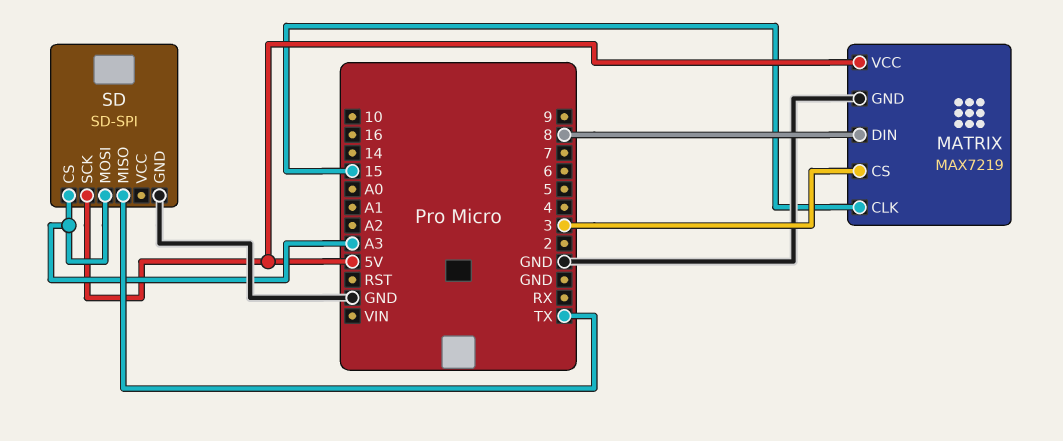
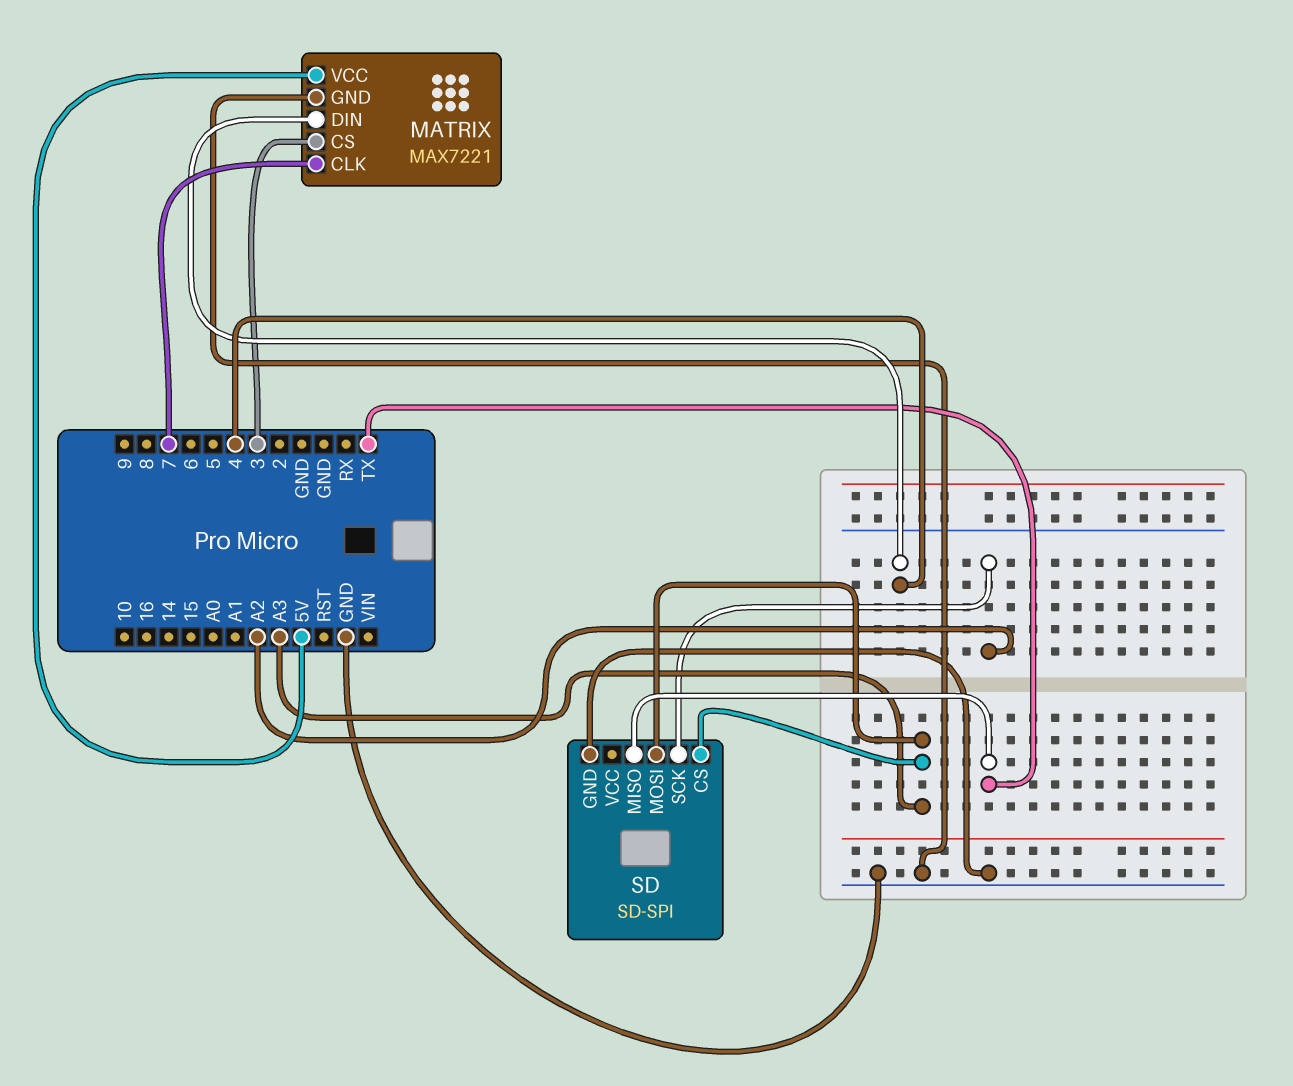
MATRIX: MAX7219 -> MAX7221
MATRIX pin CLK: 15 -> 7
MATRIX pin DIN: 8 -> 4
SD pin SCK: 5V -> A2

